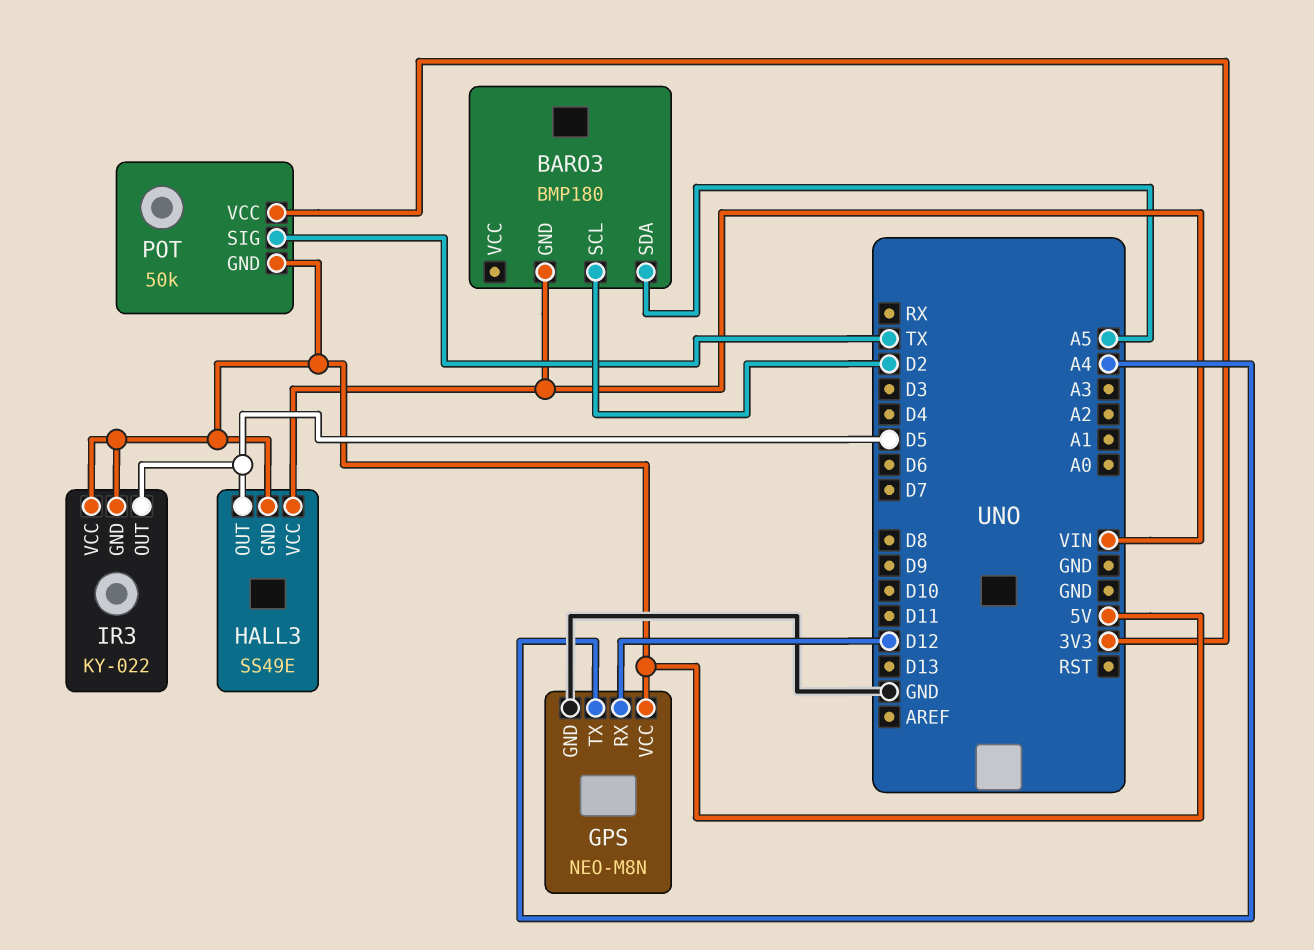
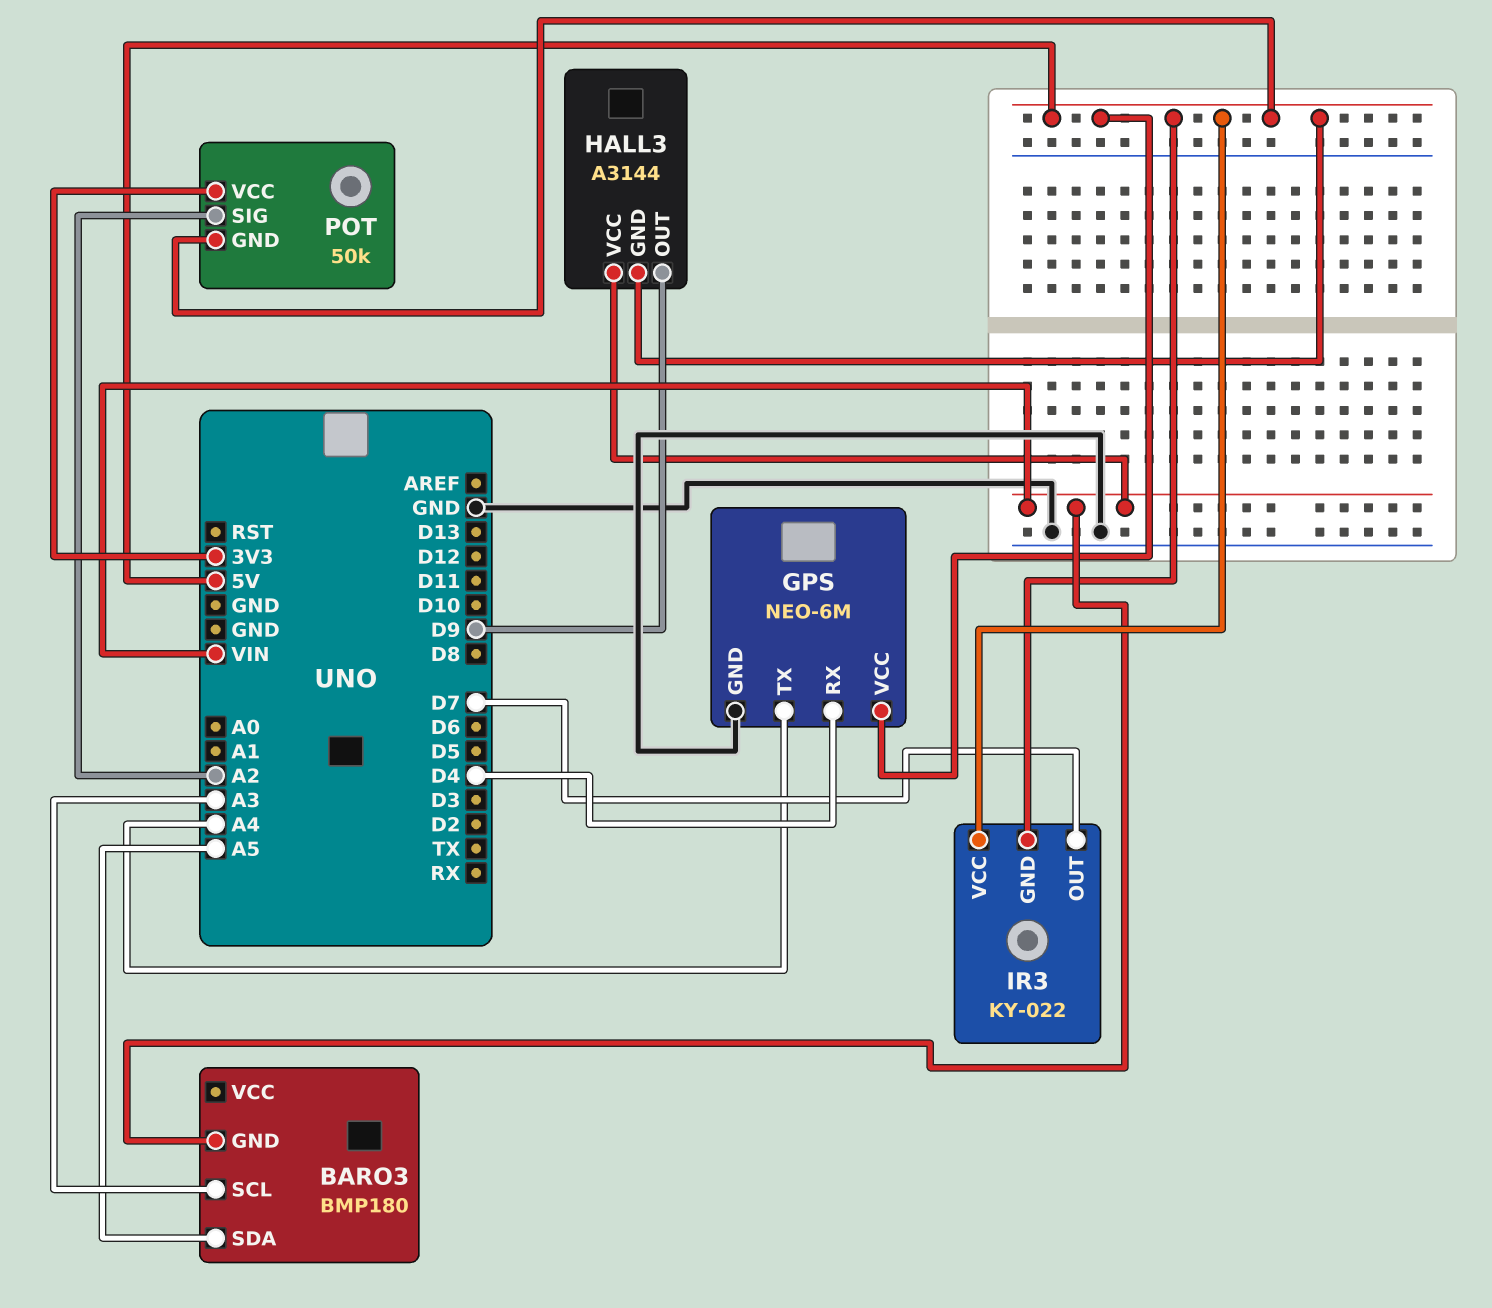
BARO3 pin SCL: D2 -> A3
GPS: NEO-M8N -> NEO-6M
GPS pin RX: D12 -> D4
HALL3: SS49E -> A3144
HALL3 pin OUT: D5 -> D9
IR3 pin OUT: D5 -> D7
POT pin SIG: TX -> A2

